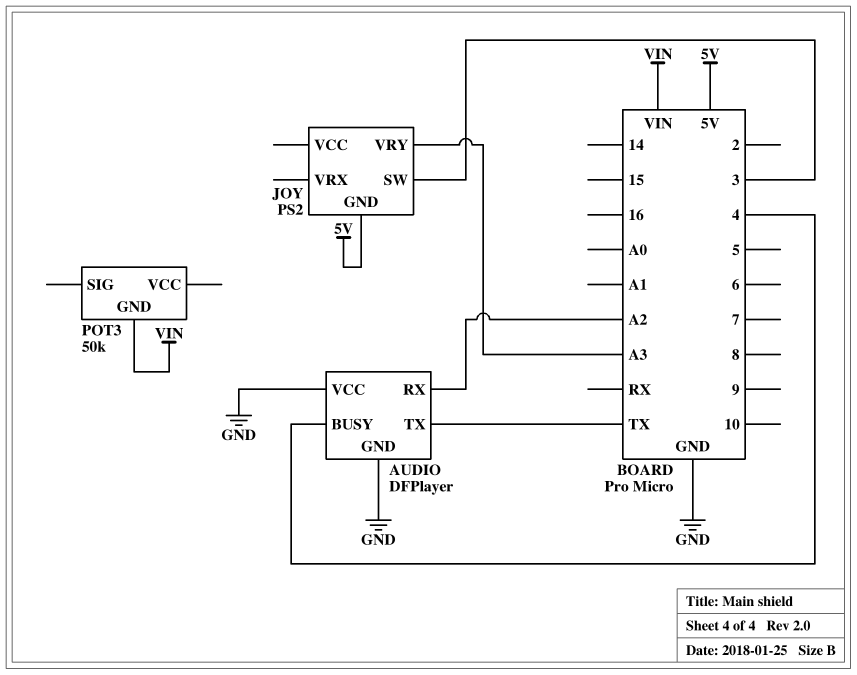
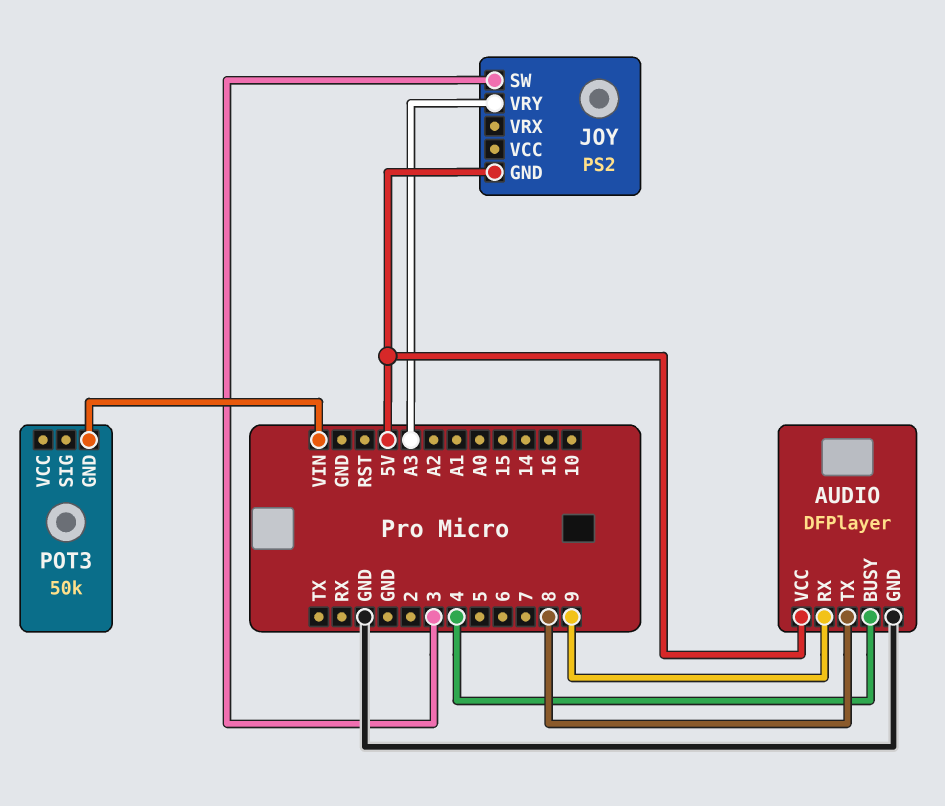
AUDIO pin RX: A2 -> 9
AUDIO pin TX: TX -> 8
AUDIO pin VCC: GND -> 5V

